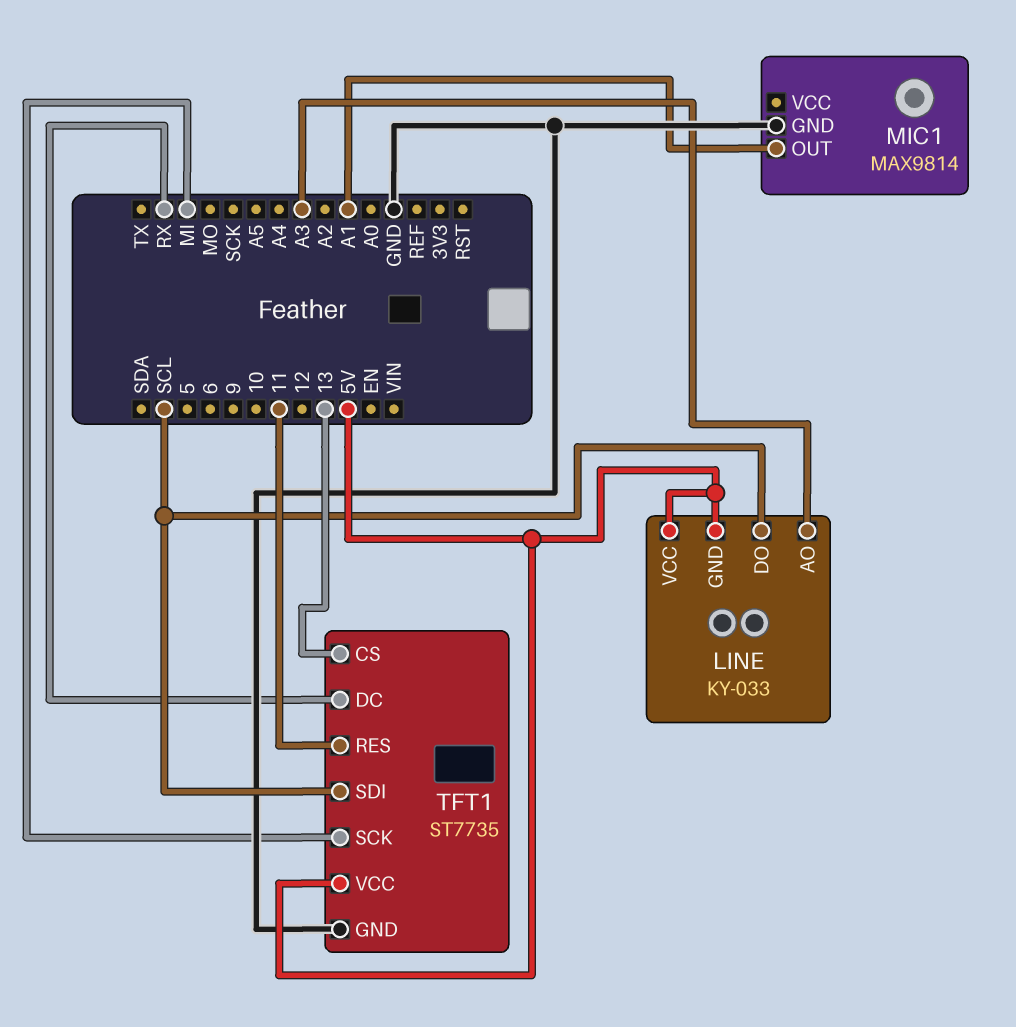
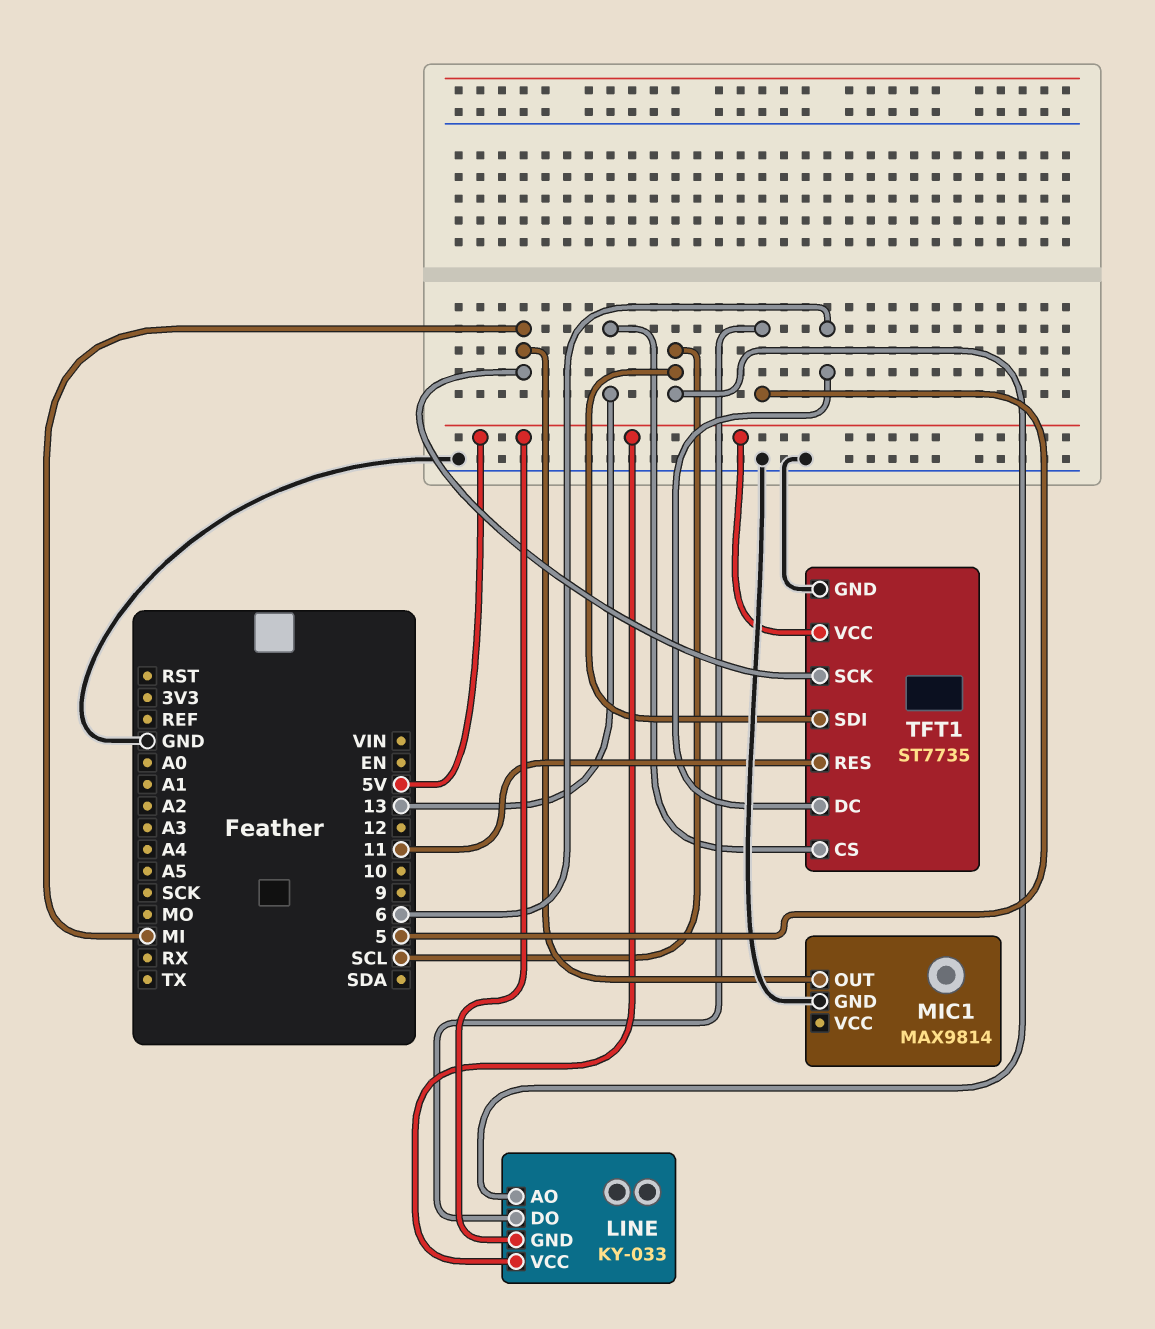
LINE pin AO: A3 -> SCL
LINE pin DO: SCL -> 5
MIC1 pin OUT: A1 -> MI
TFT1 pin DC: RX -> 6

